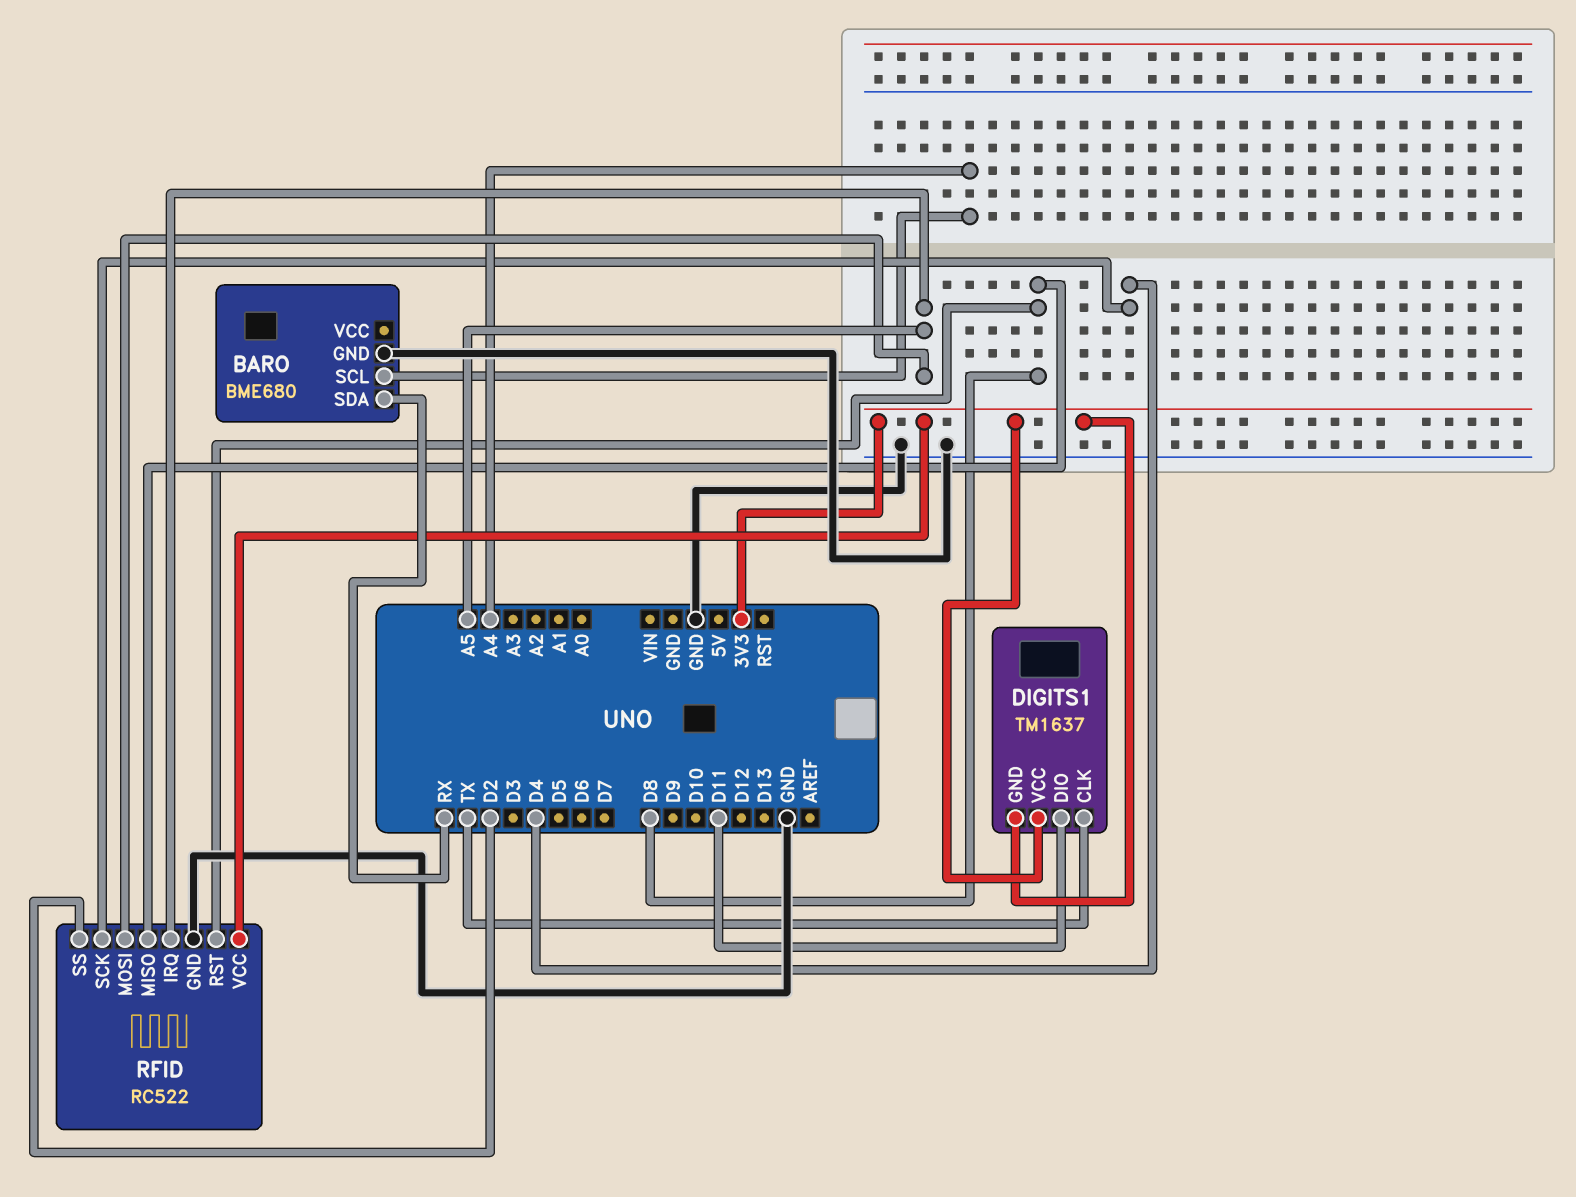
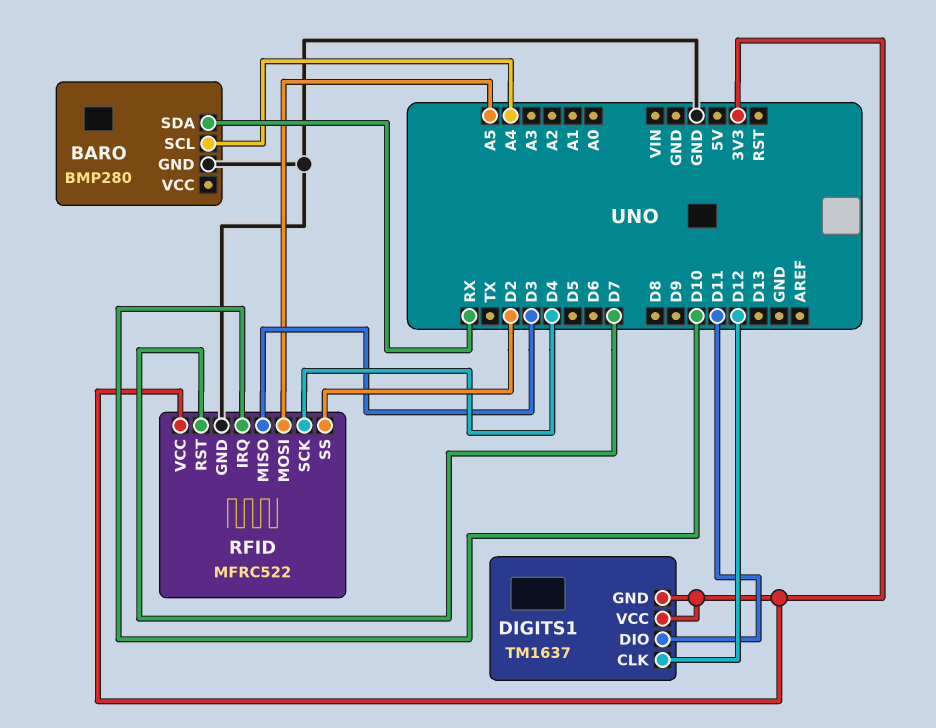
BARO: BME680 -> BMP280
DIGITS1 pin CLK: TX -> D12
RFID: RC522 -> MFRC522
RFID pin IRQ: A5 -> D10
RFID pin MISO: D8 -> D3
RFID pin RST: D8 -> D7

